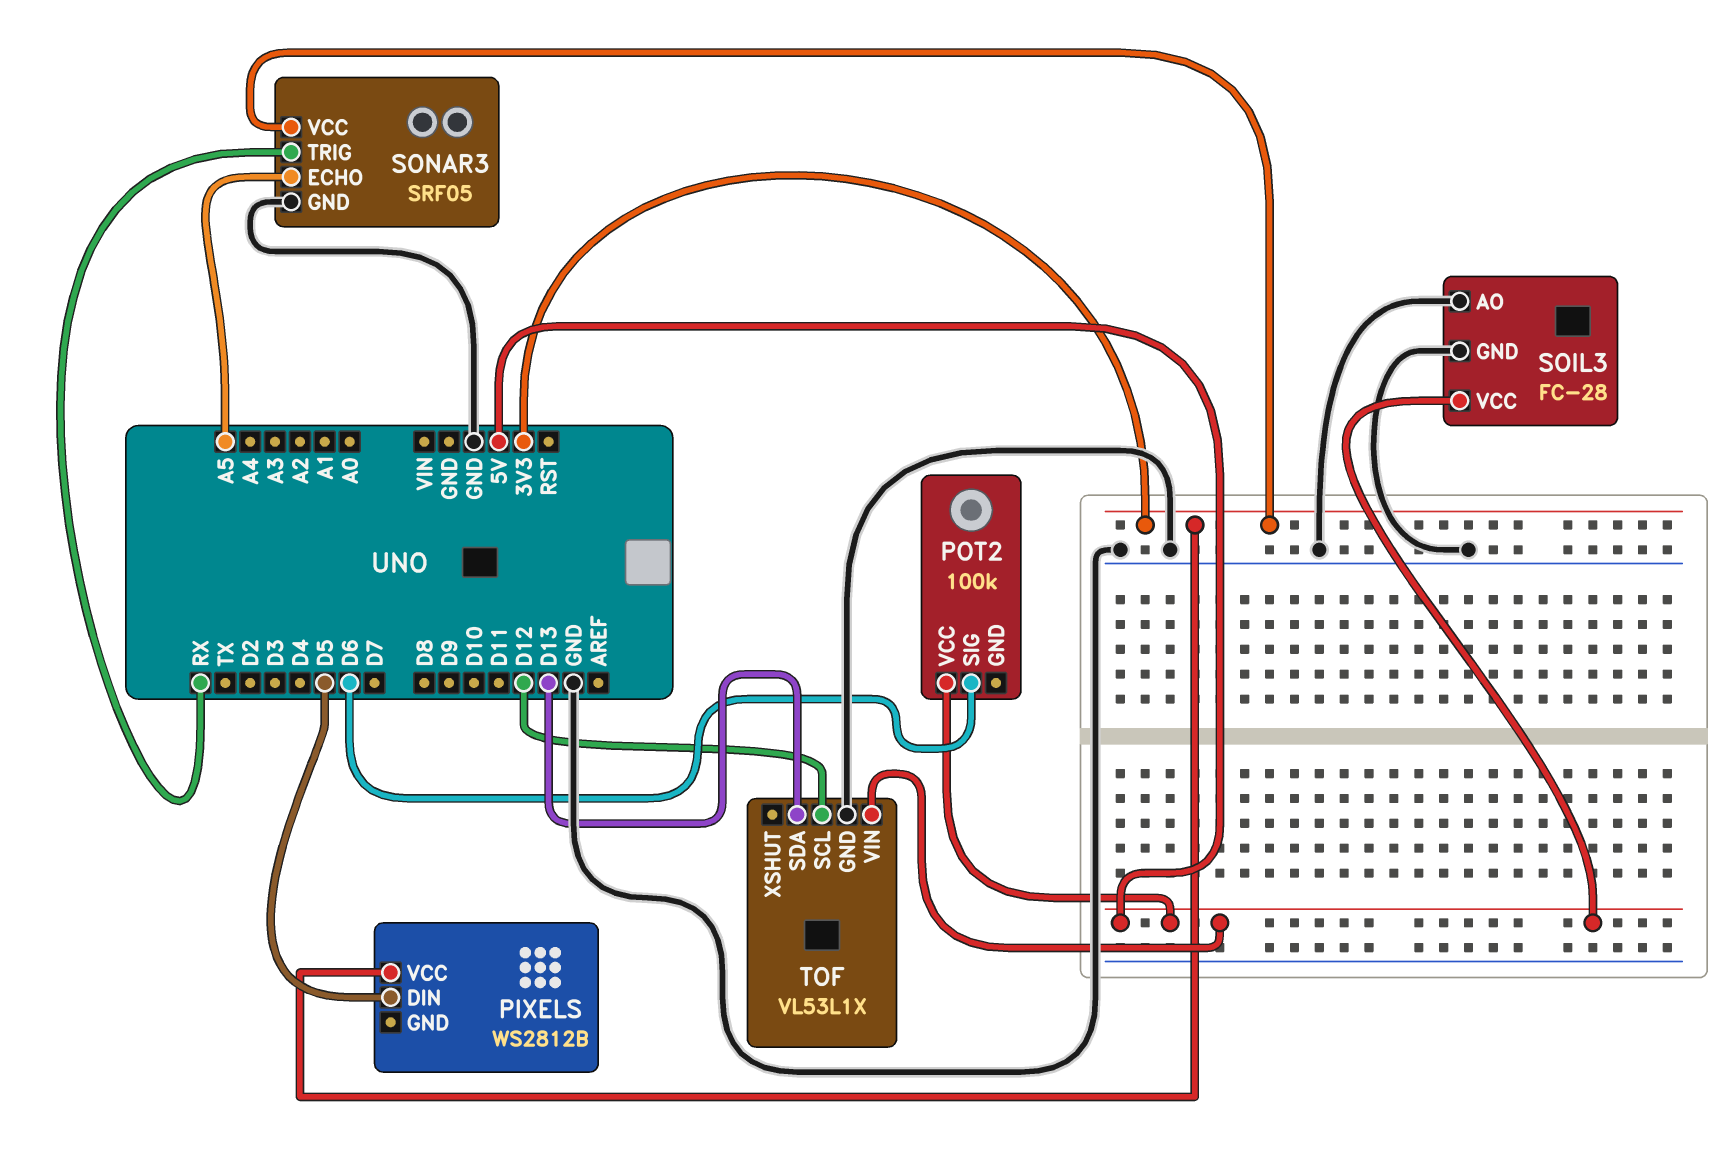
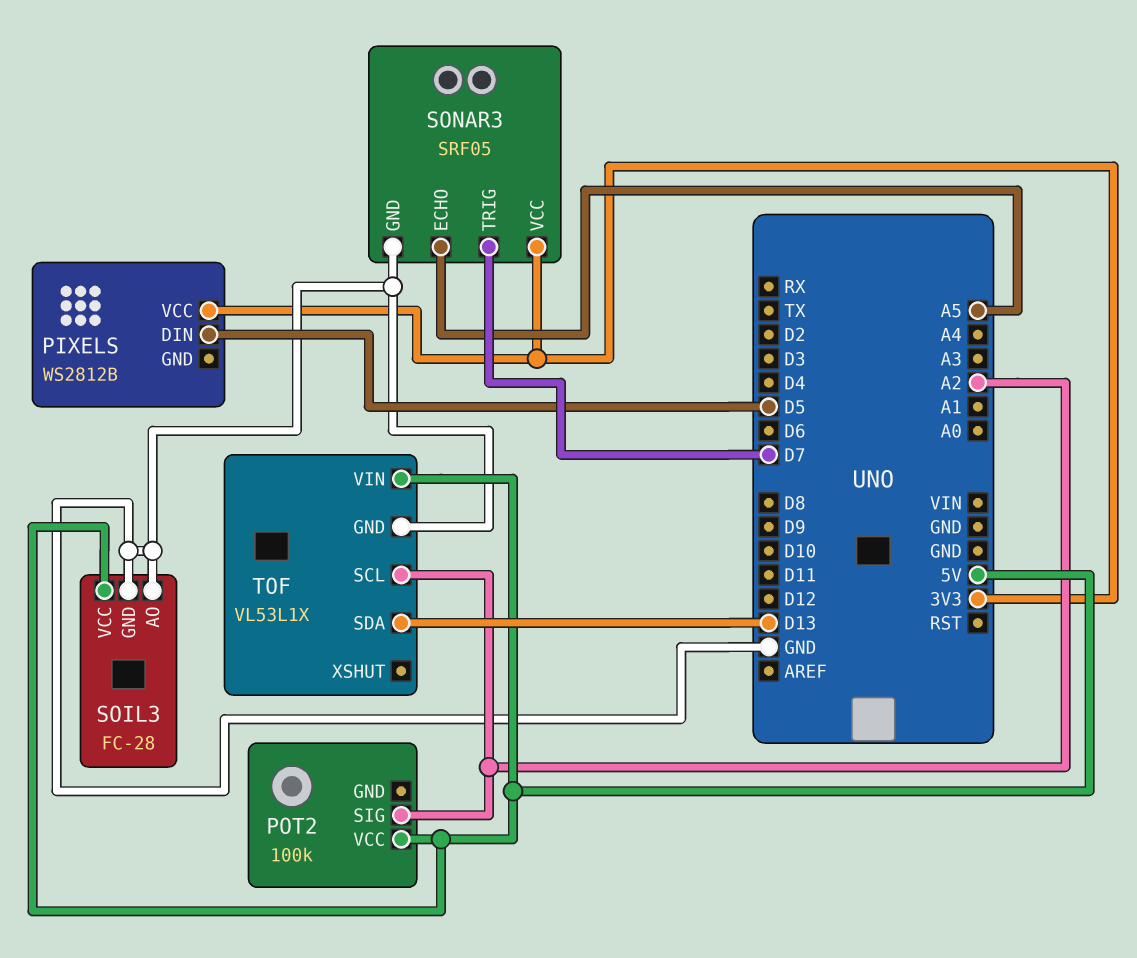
POT2 pin SIG: D6 -> A2
SONAR3 pin TRIG: RX -> D7
TOF pin SCL: D12 -> A2

